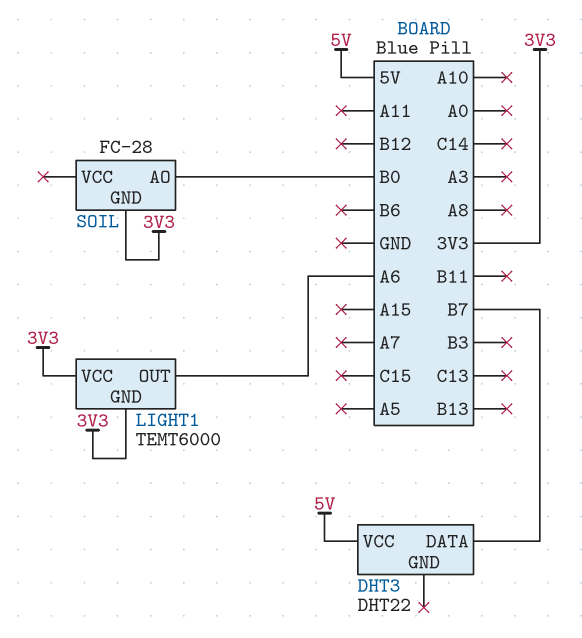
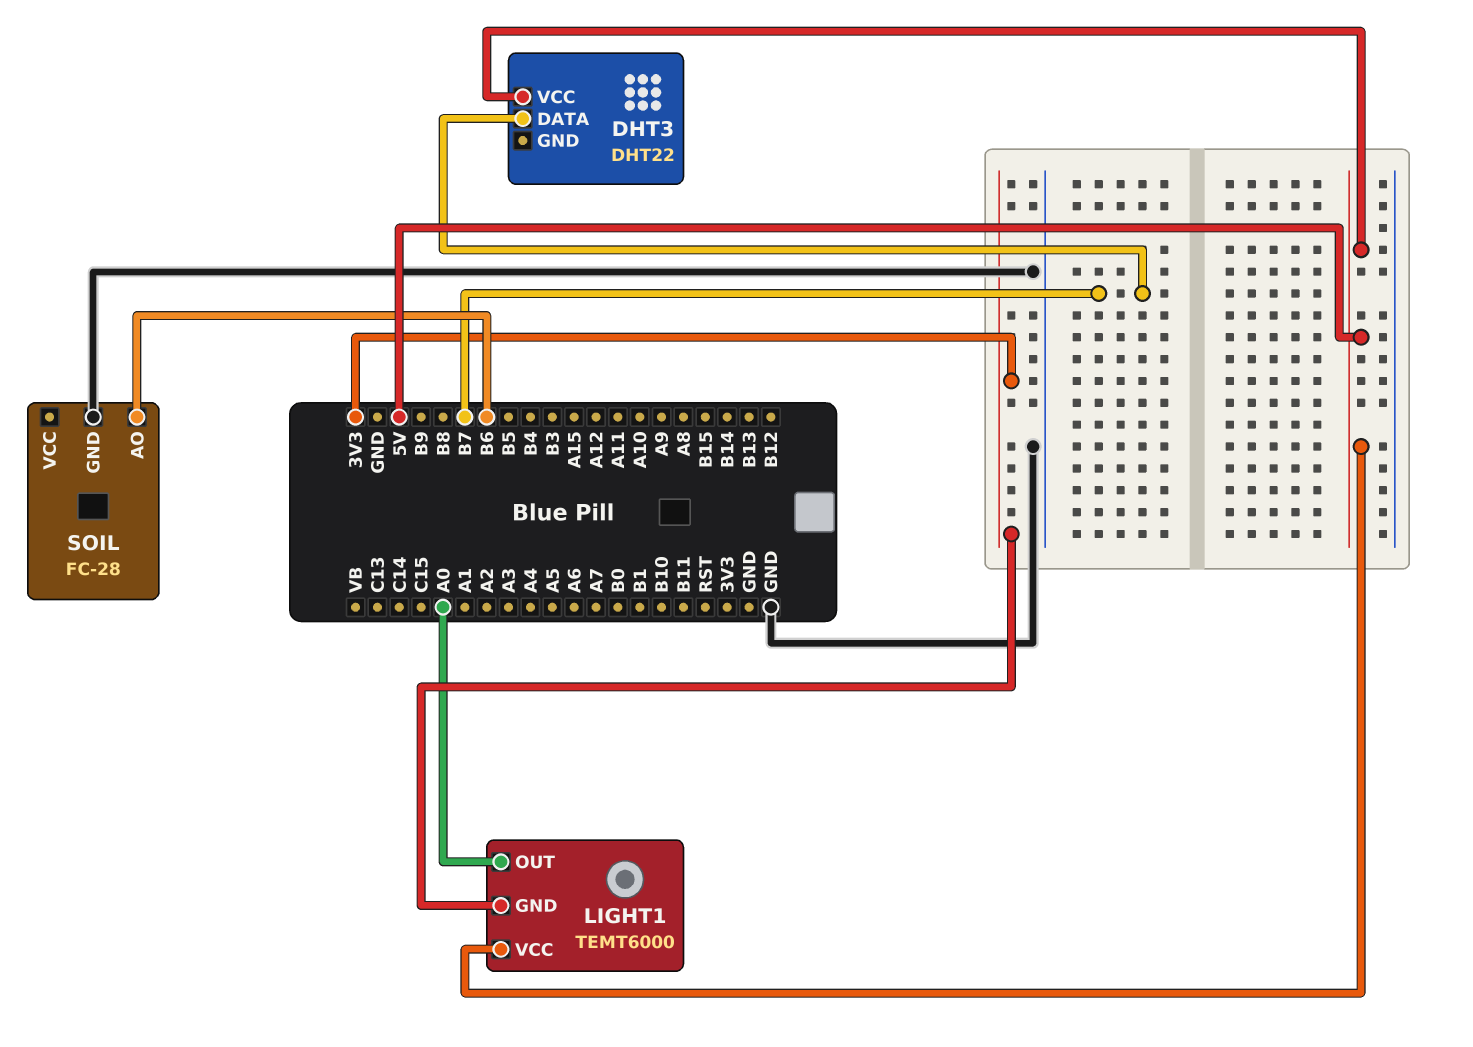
LIGHT1 pin OUT: A6 -> A0
LIGHT1 pin VCC: 3V3 -> 5V
SOIL pin AO: B0 -> B6
SOIL pin GND: 3V3 -> GND

